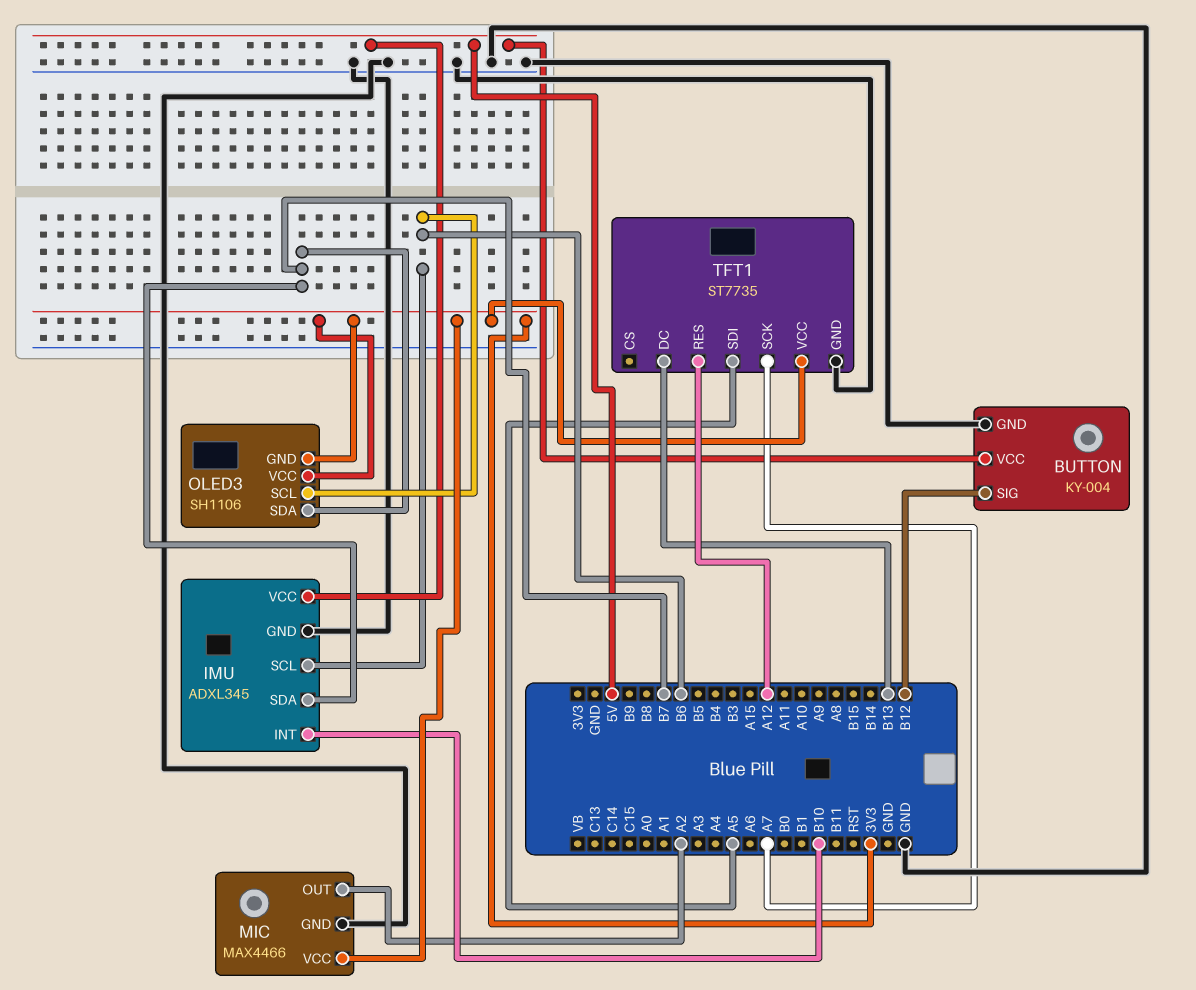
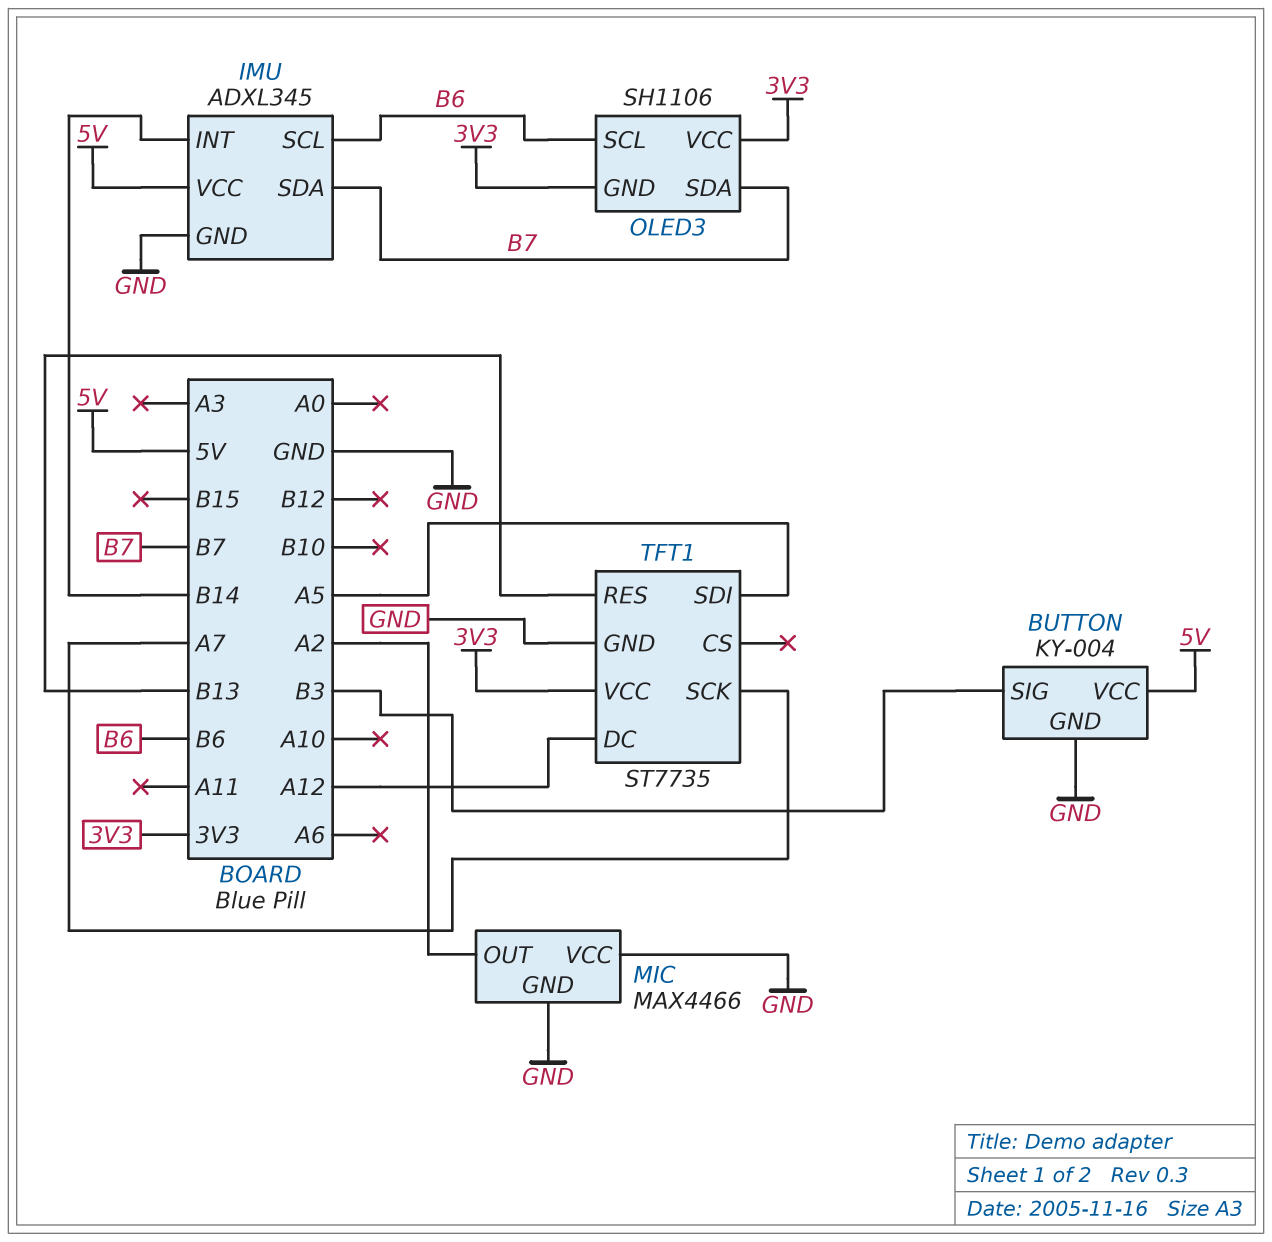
BUTTON pin SIG: B12 -> B3
IMU pin INT: B10 -> B14
MIC pin VCC: 3V3 -> GND
TFT1 pin DC: B13 -> A12
TFT1 pin RES: A12 -> B13

